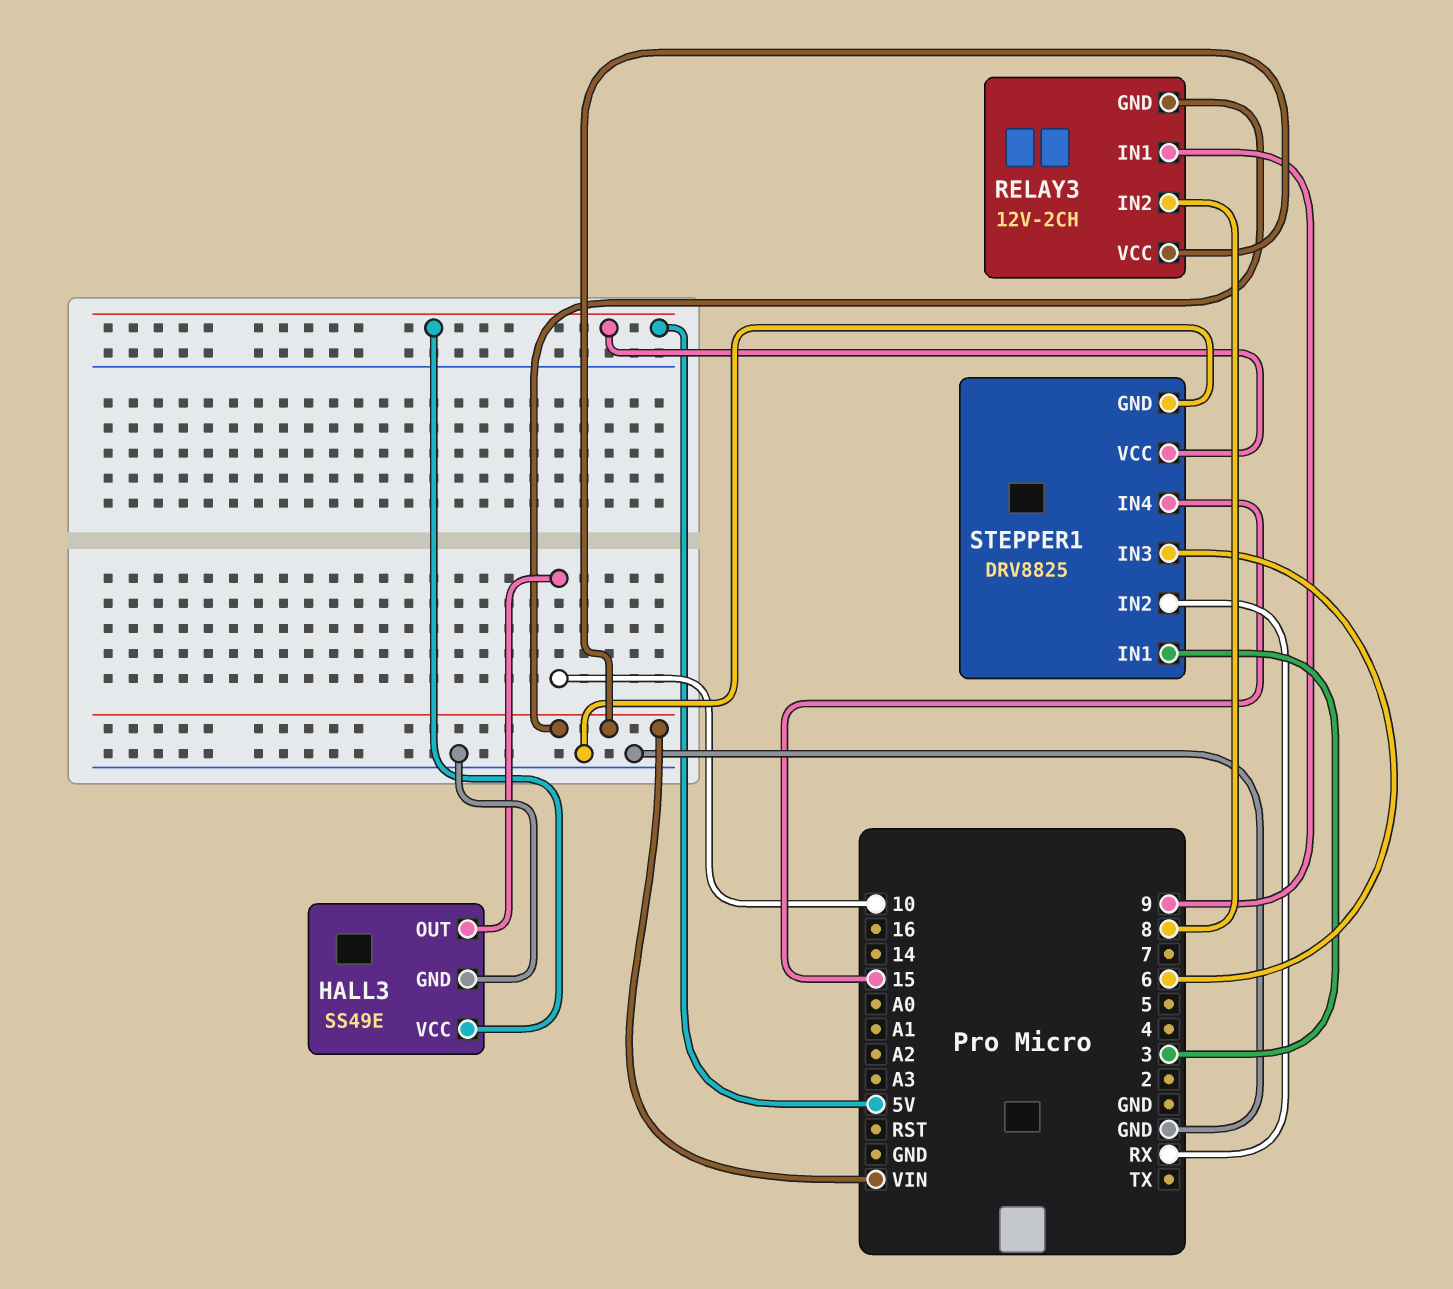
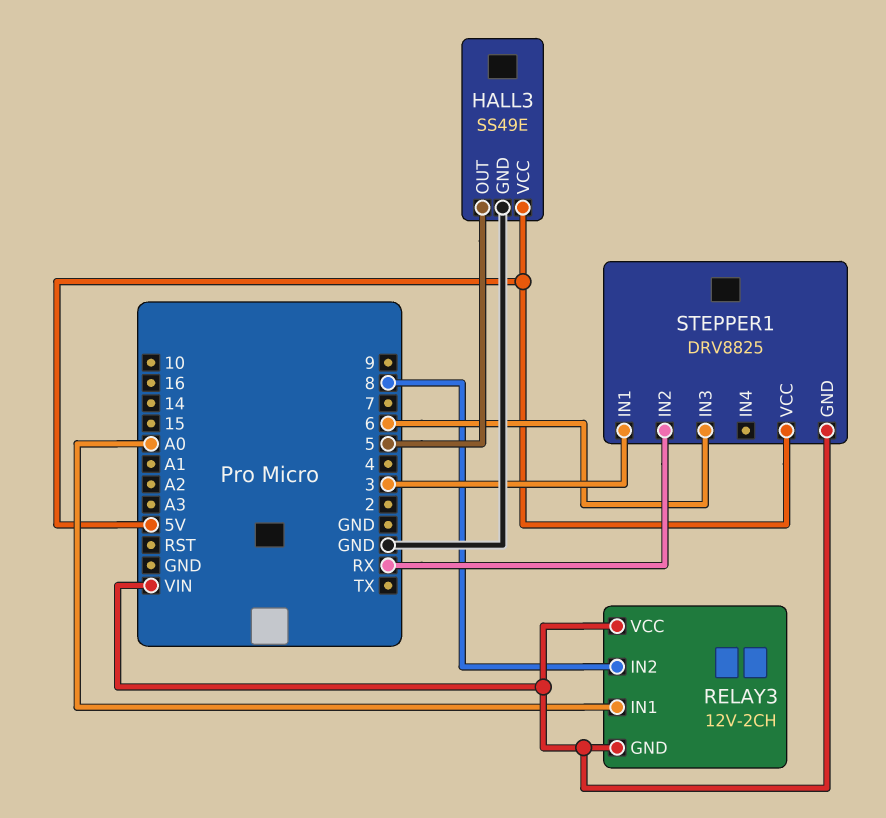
HALL3 pin OUT: 10 -> 5
RELAY3 pin IN1: 9 -> A0
STEPPER1 pin GND: GND -> VIN
STEPPER1 pin IN4: 15 -> none

